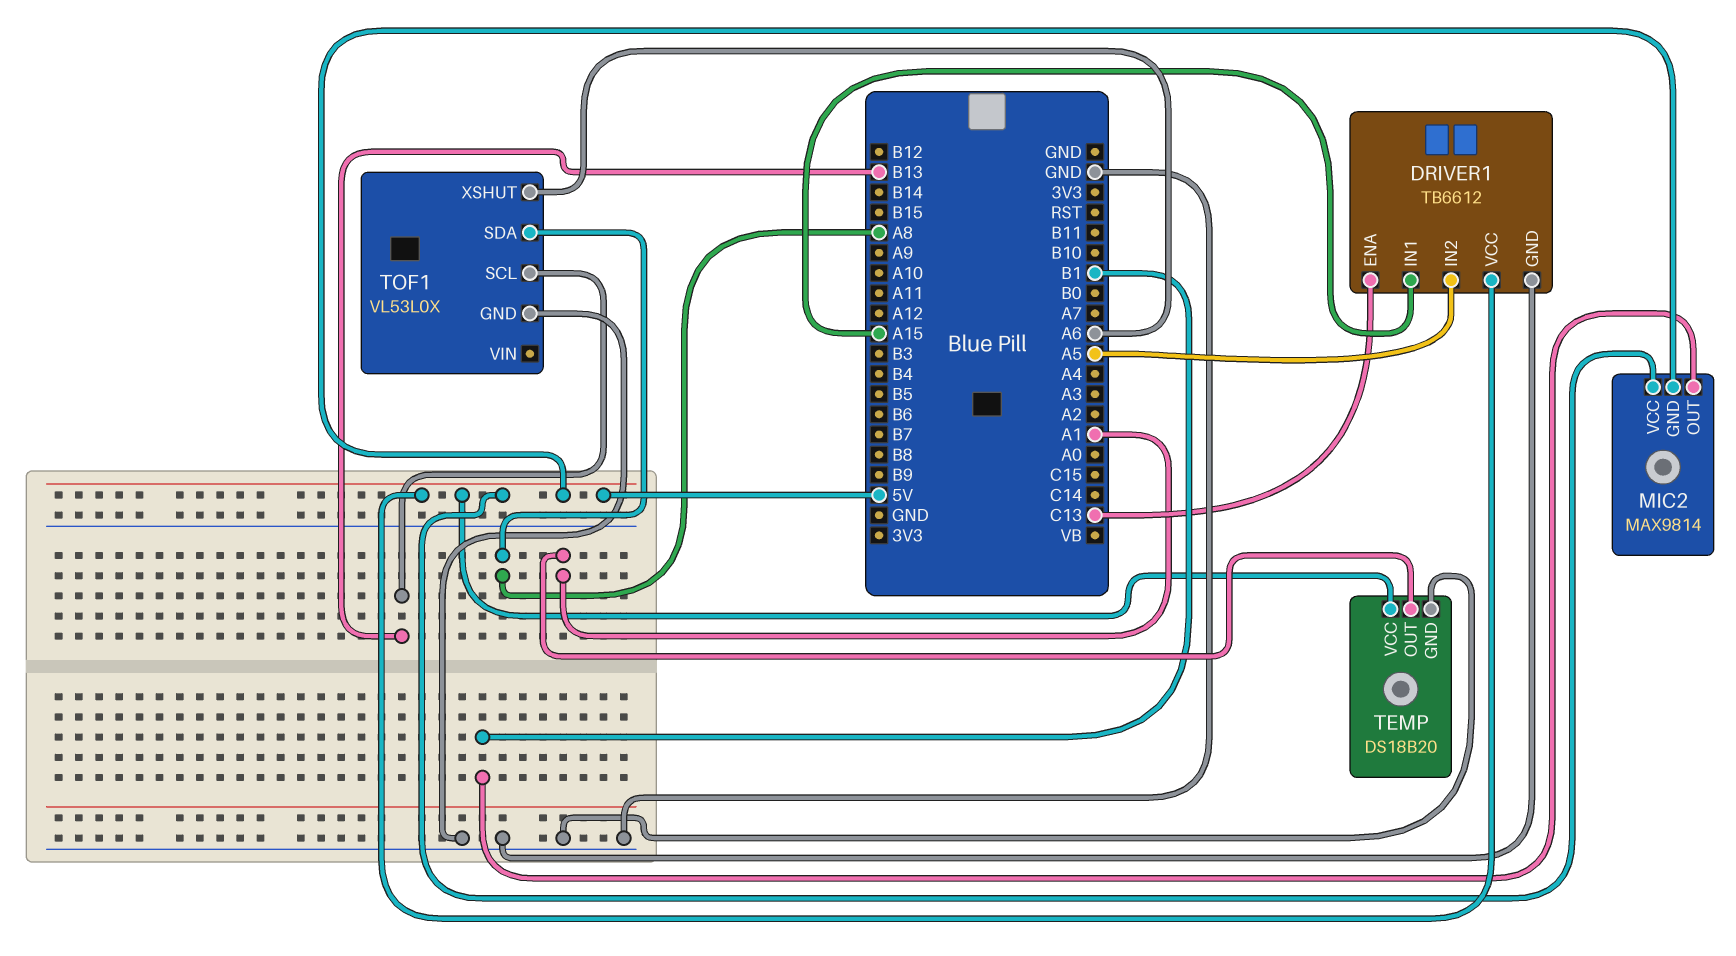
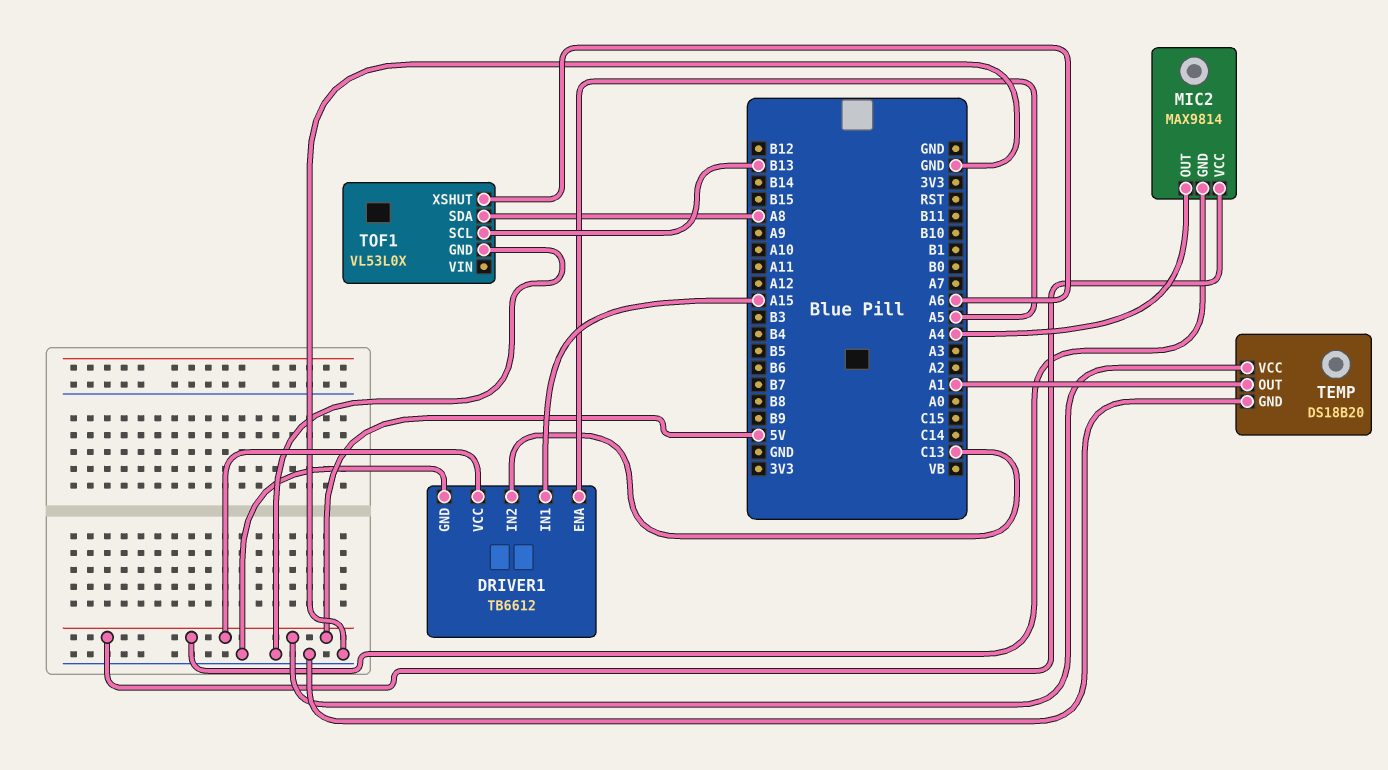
DRIVER1 pin ENA: C13 -> A5
DRIVER1 pin IN2: A5 -> C13
MIC2 pin OUT: B1 -> A4

